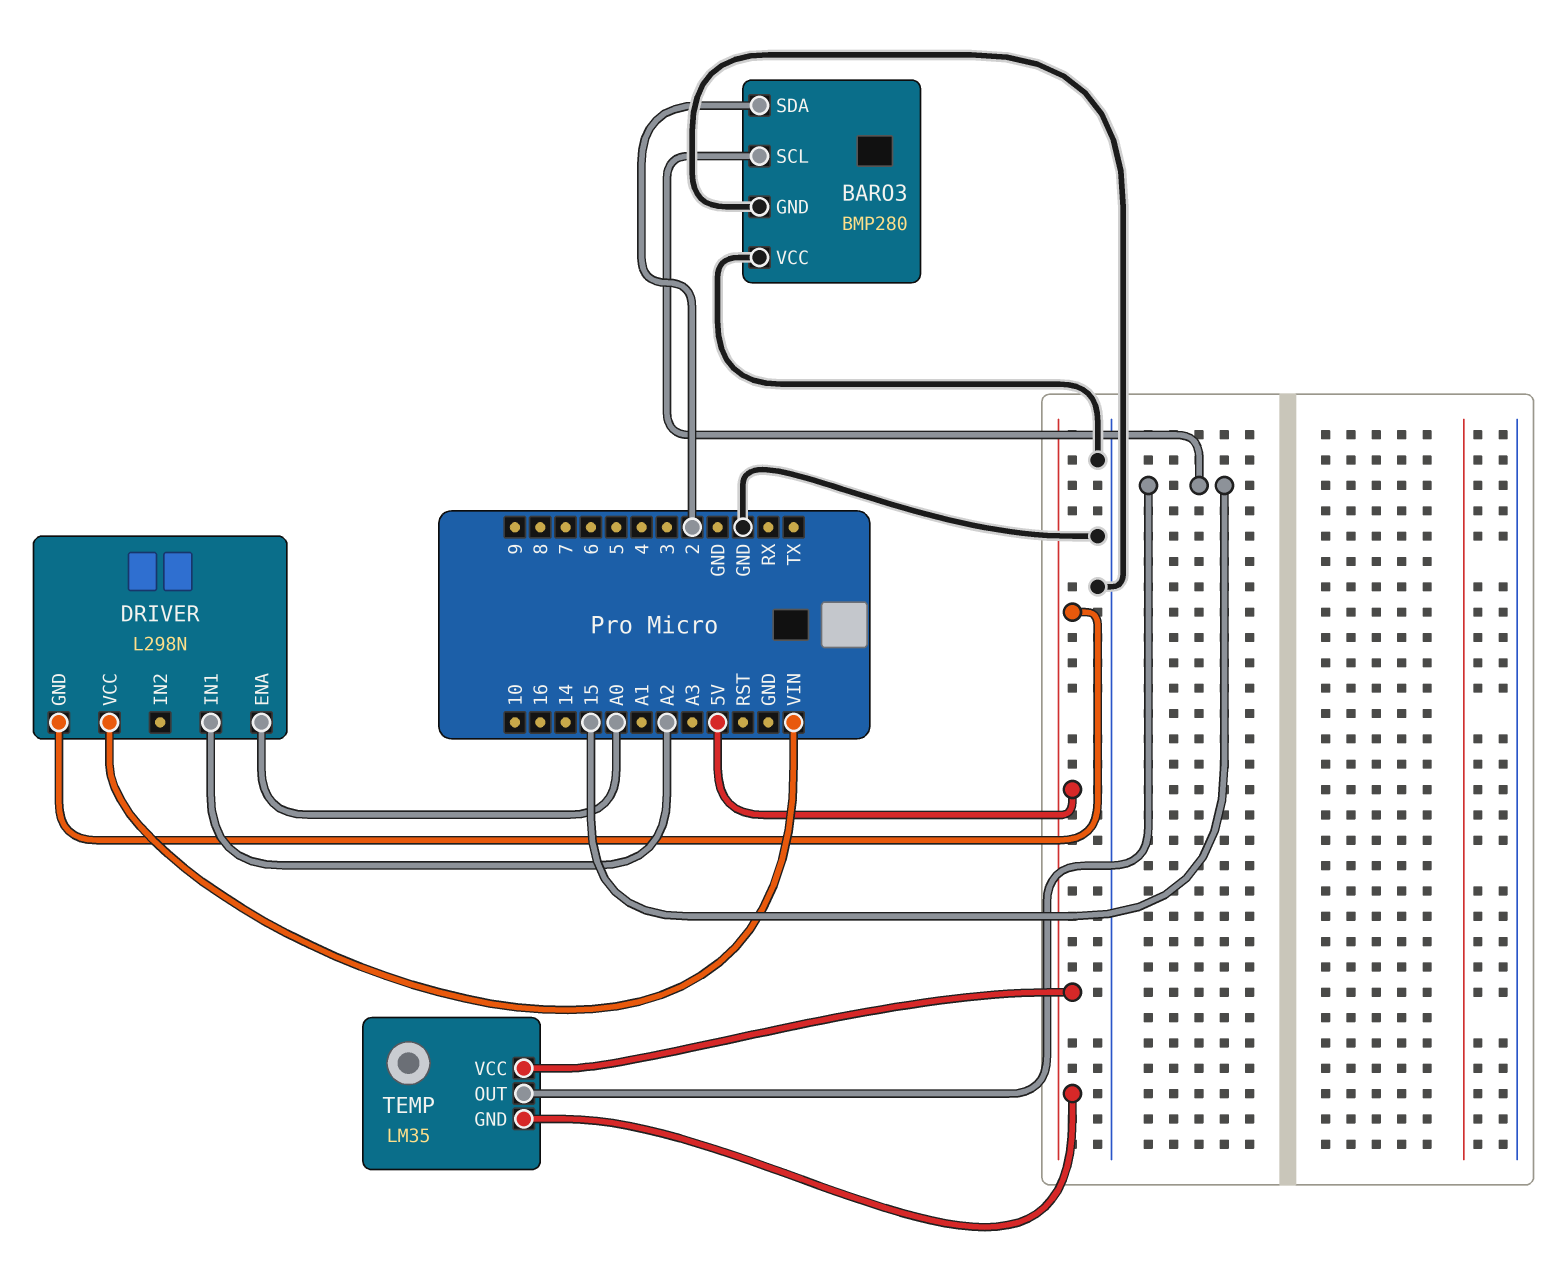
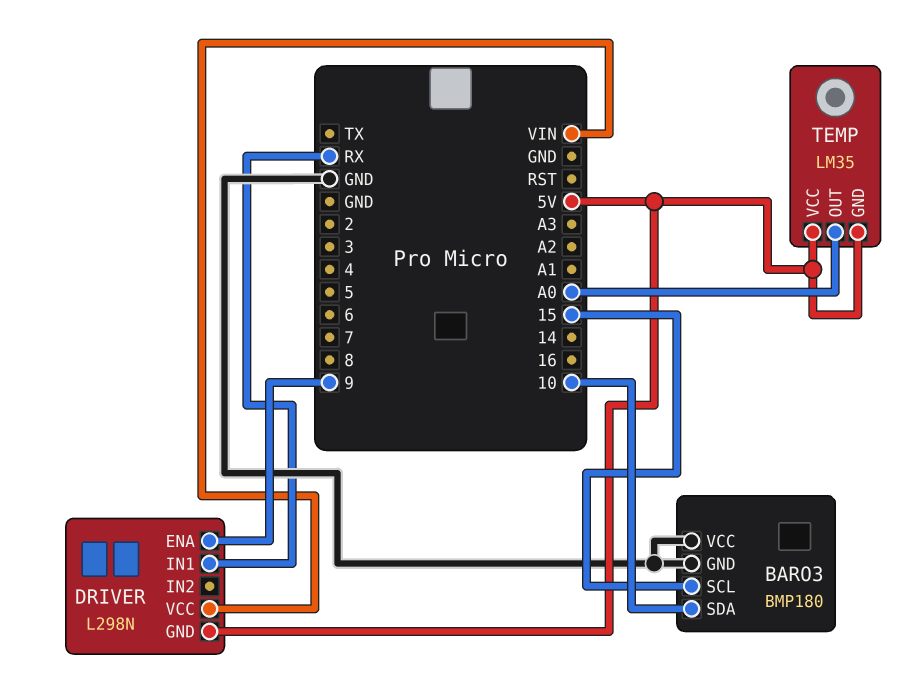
BARO3: BMP280 -> BMP180
BARO3 pin SDA: 2 -> 10
DRIVER pin ENA: A0 -> 9
DRIVER pin IN1: A2 -> RX
TEMP pin OUT: 15 -> A0

